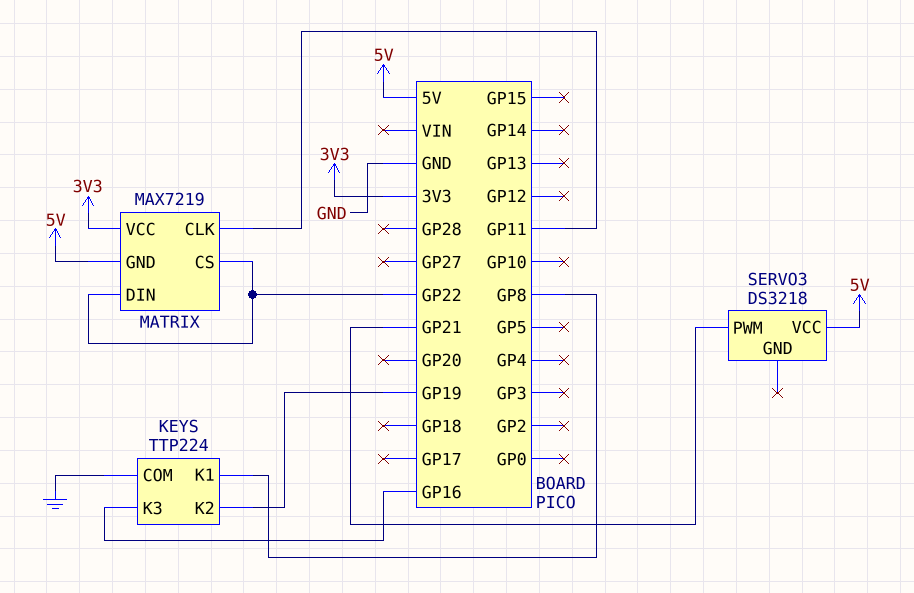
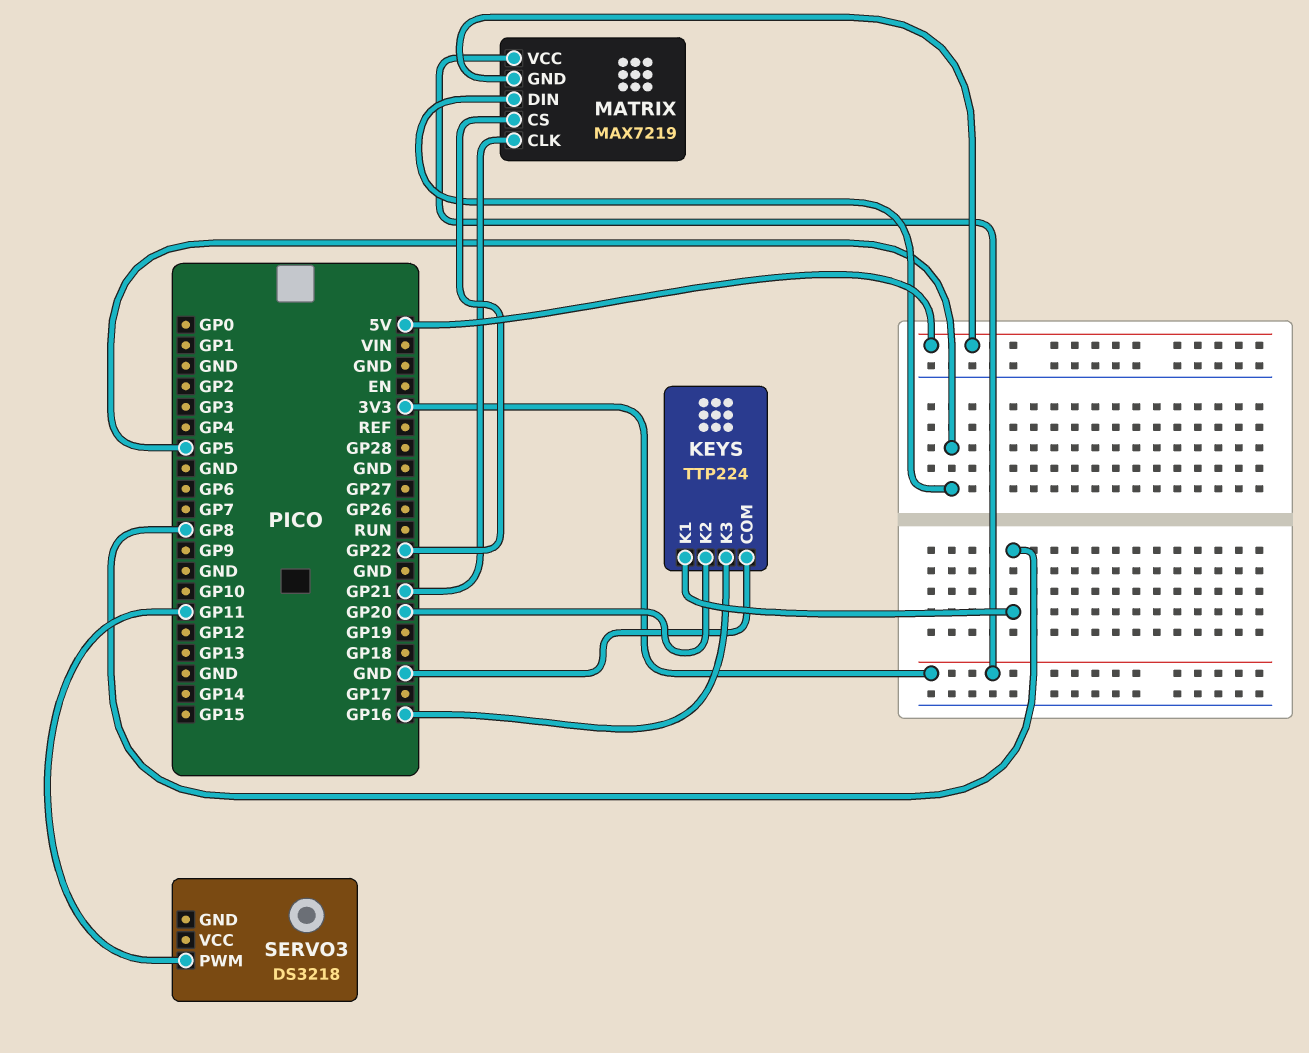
KEYS pin K2: GP19 -> GP20
MATRIX pin CLK: GP11 -> GP21
MATRIX pin DIN: GP22 -> GP5
SERVO3 pin PWM: GP21 -> GP11
SERVO3 pin VCC: 5V -> none

